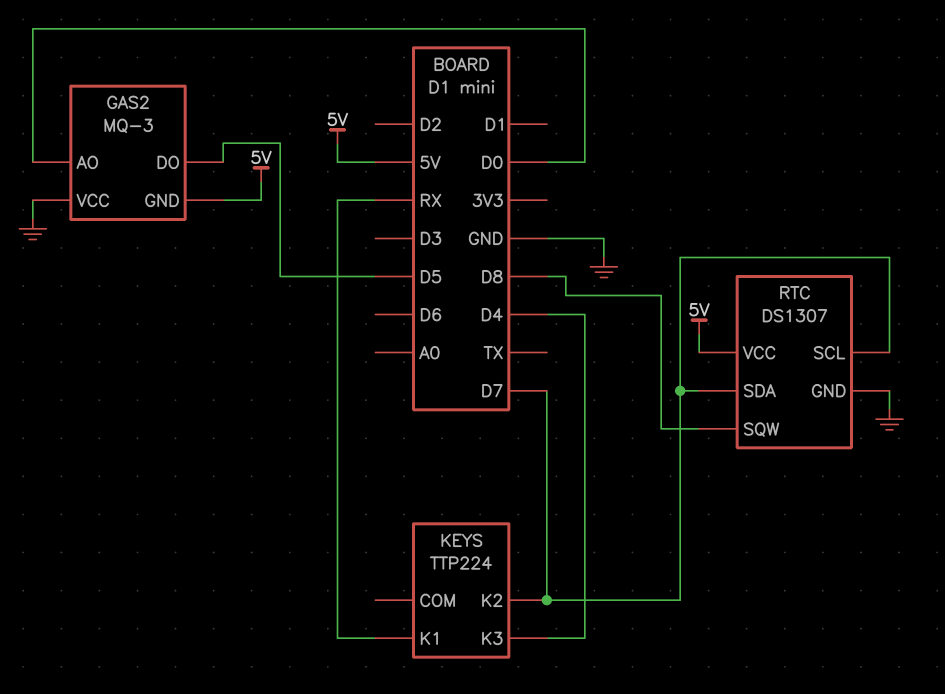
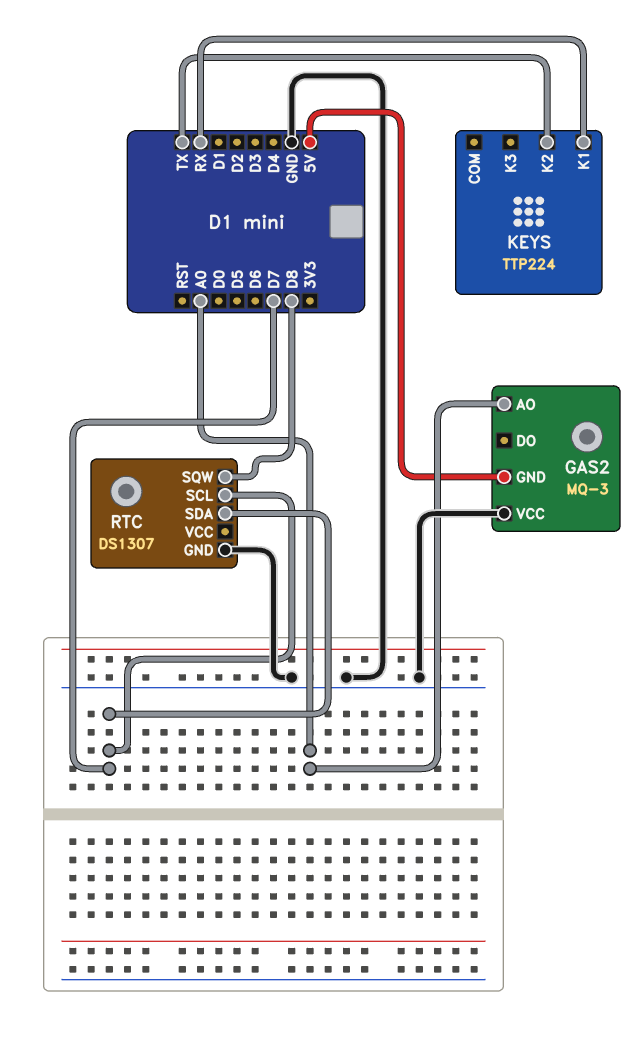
GAS2 pin AO: D0 -> A0
GAS2 pin DO: D5 -> none
KEYS pin K2: D7 -> TX
KEYS pin K3: D4 -> none
RTC pin VCC: 5V -> none

